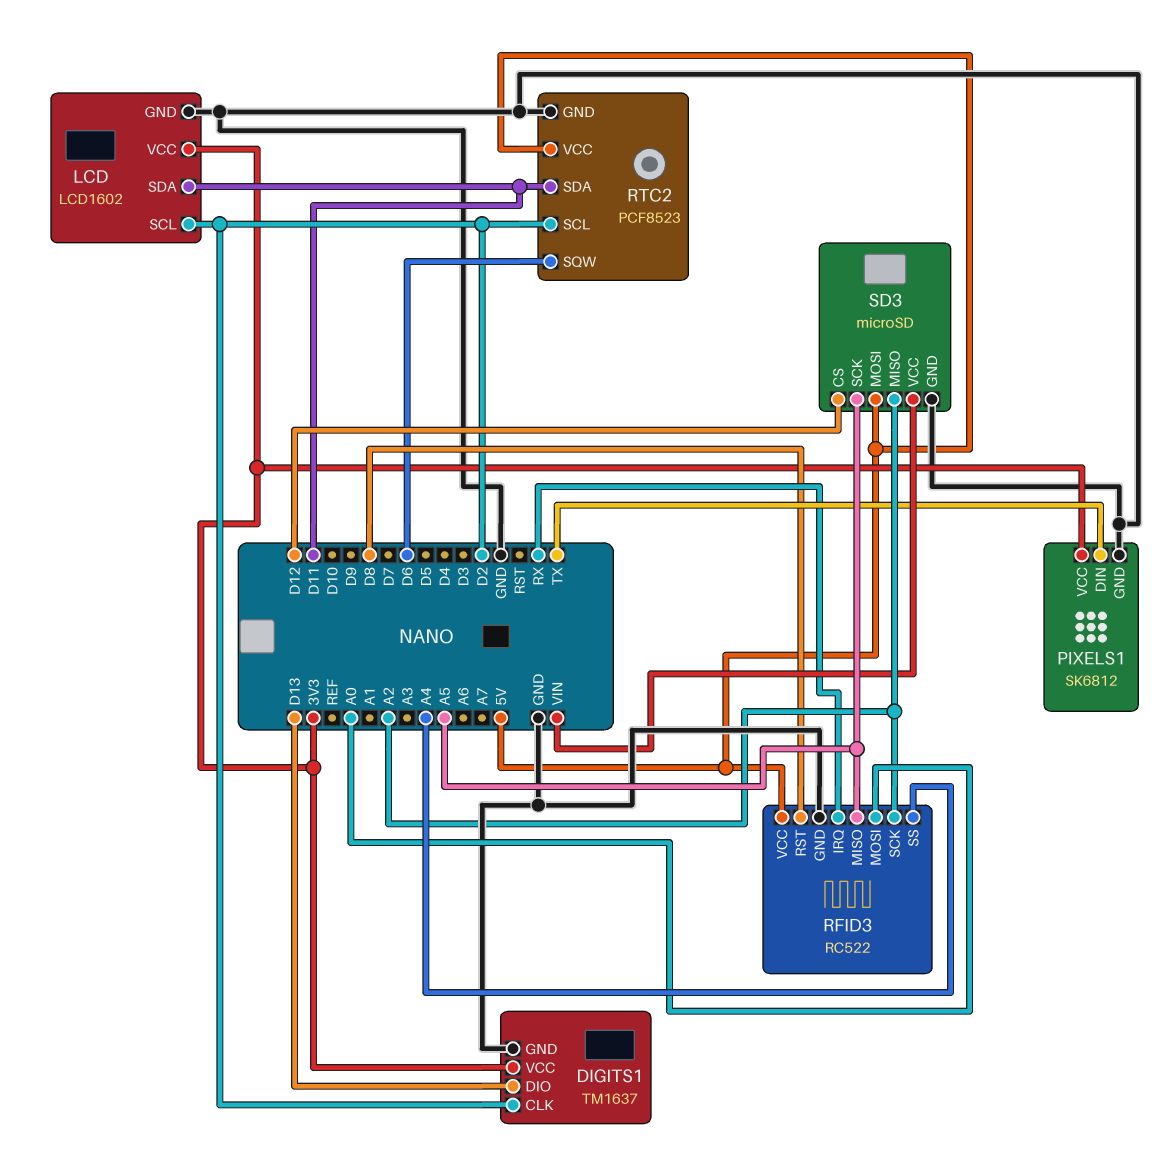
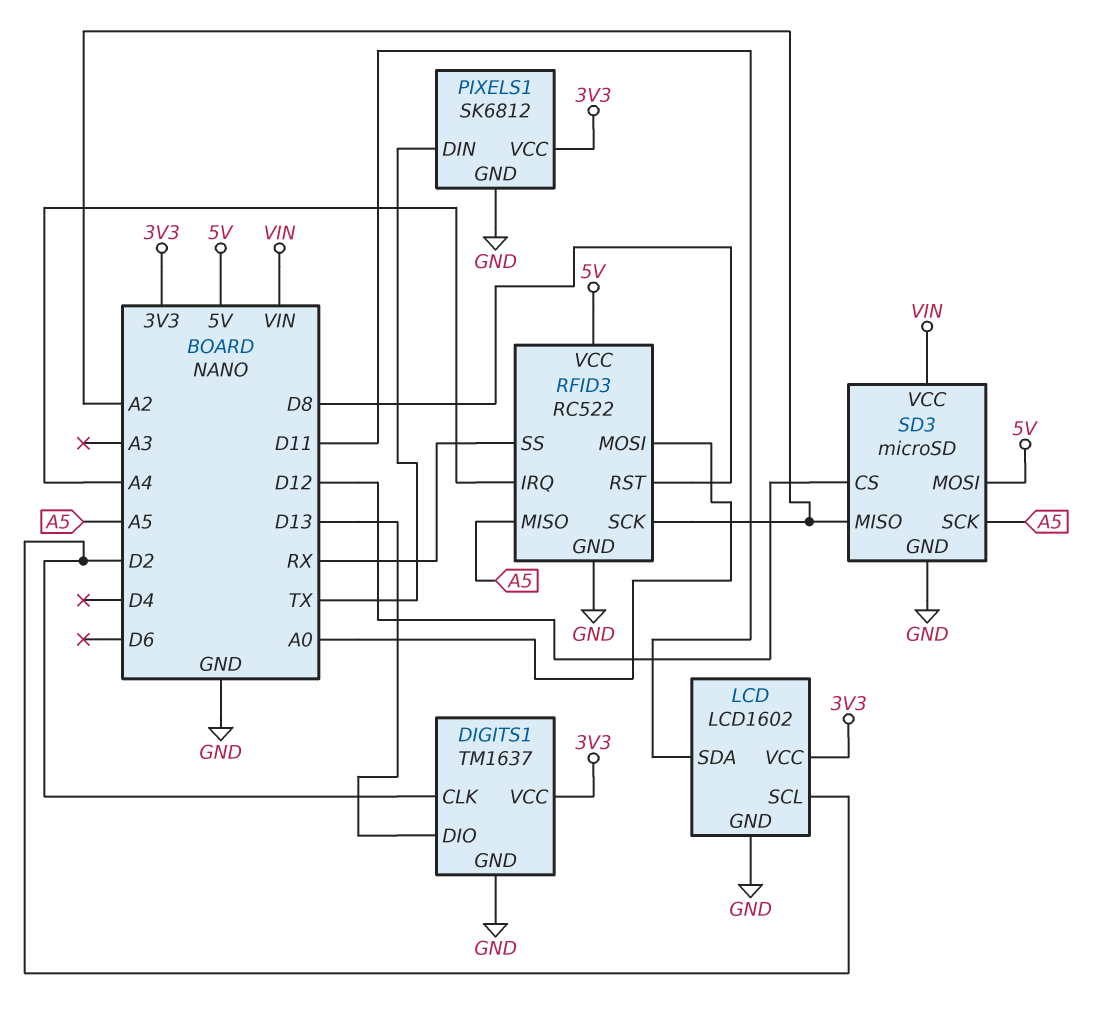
RFID3 pin IRQ: RX -> A4
RFID3 pin SS: A4 -> RX
RTC2: PCF8523 -> none
RTC2 pin GND: GND -> none
RTC2 pin SCL: D2 -> none
RTC2 pin SDA: D11 -> none
RTC2 pin SQW: D6 -> none
RTC2 pin VCC: 5V -> none

